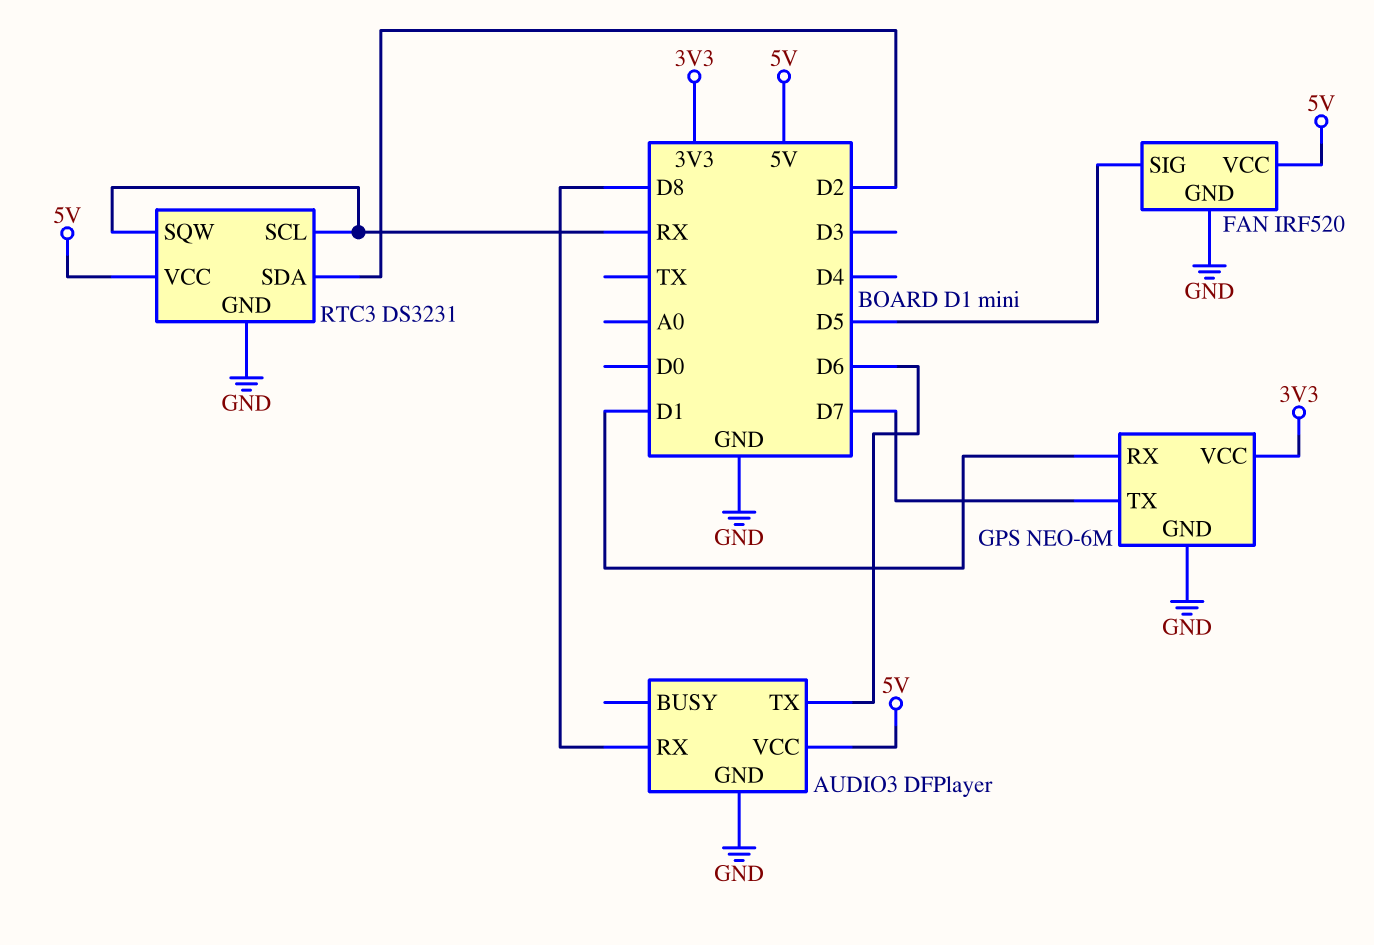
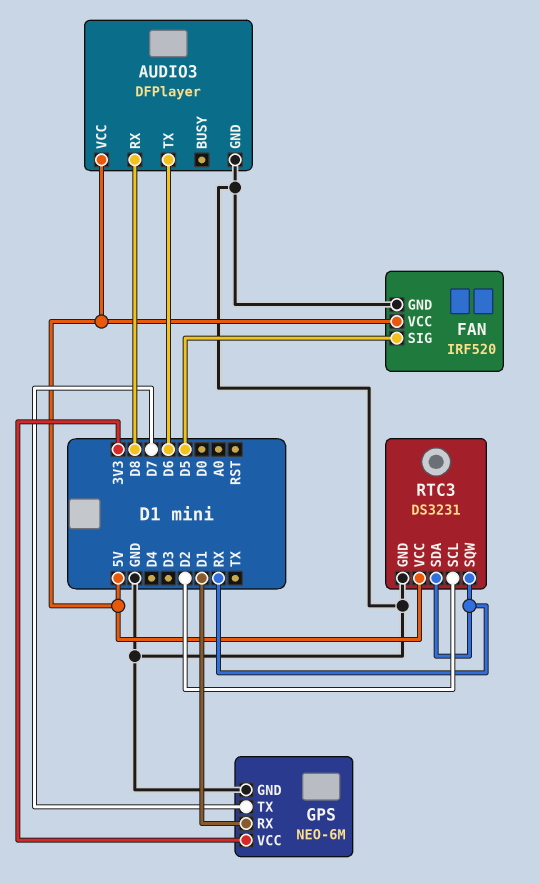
RTC3 pin SCL: RX -> D2
RTC3 pin SDA: D2 -> RX

